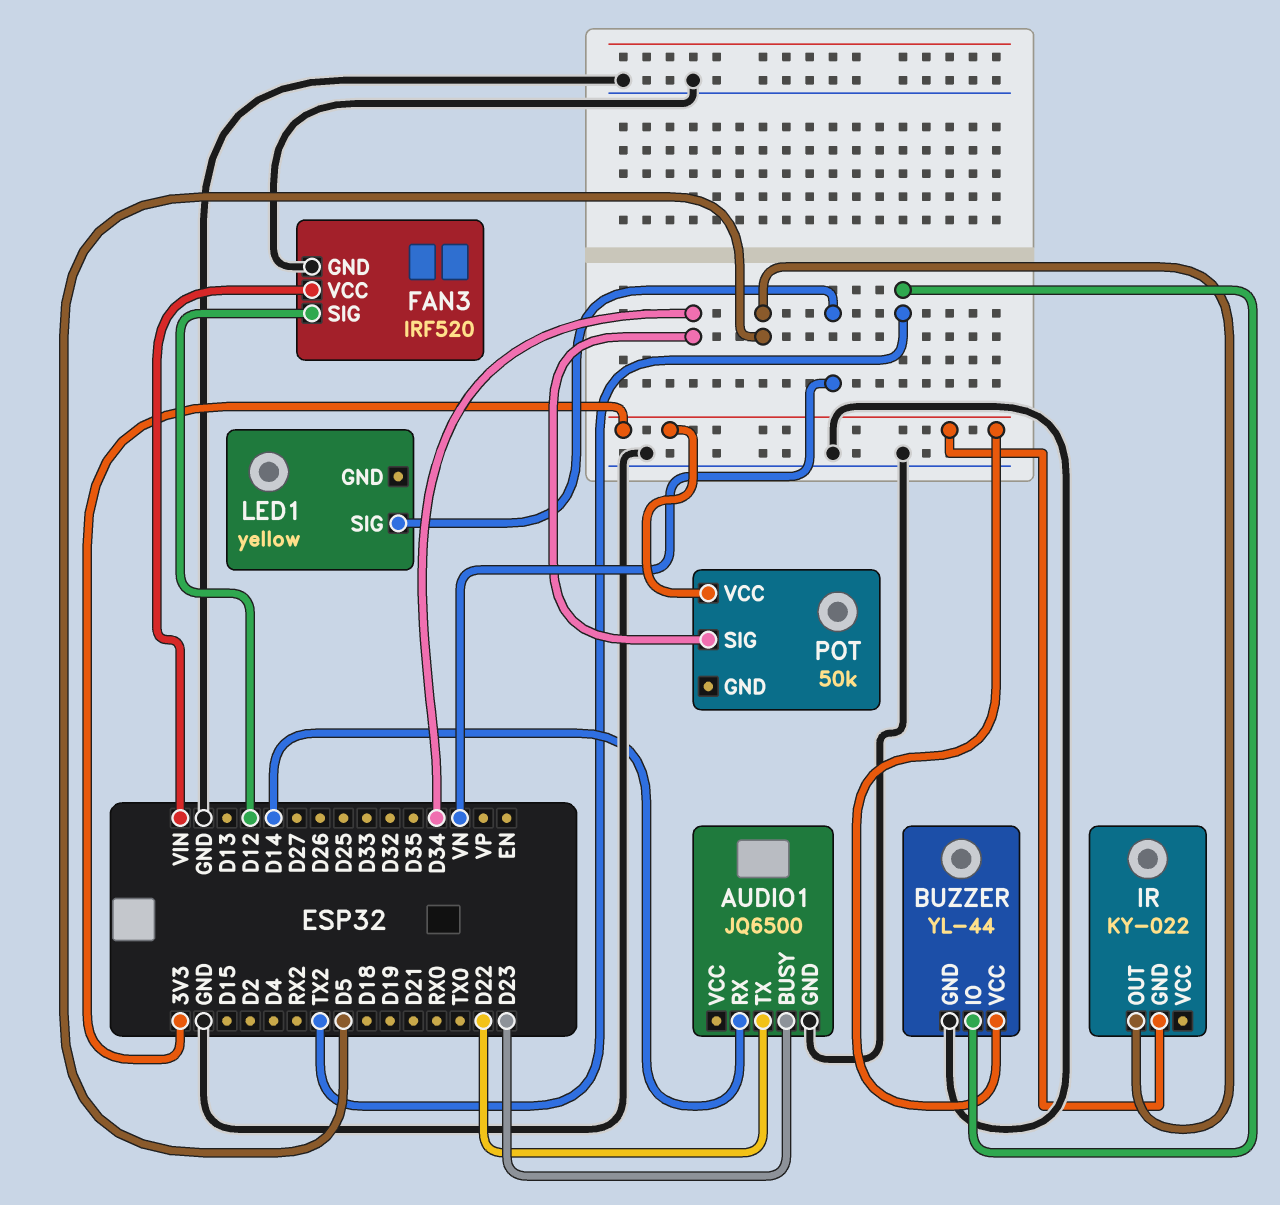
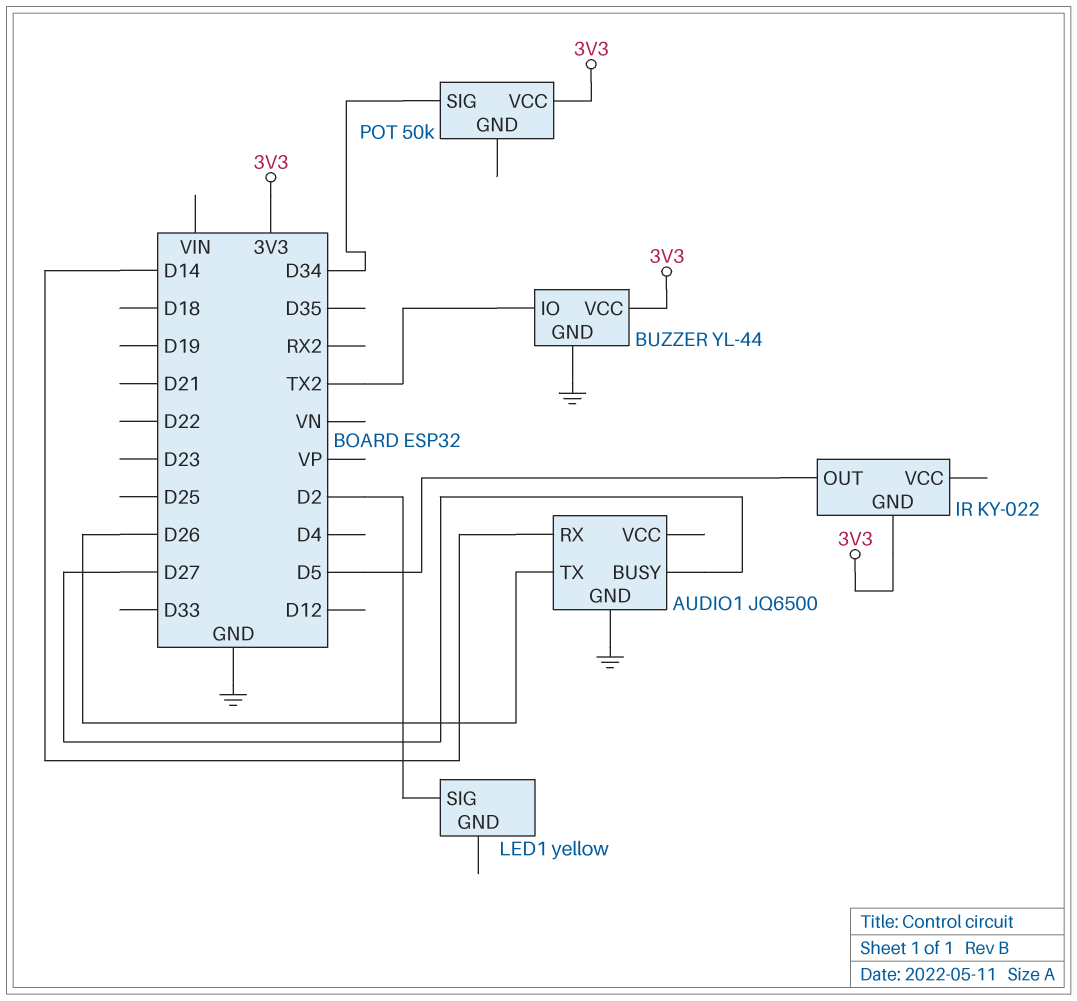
AUDIO1 pin BUSY: D23 -> D27
AUDIO1 pin TX: D22 -> D26
FAN3: IRF520 -> none
FAN3 pin GND: GND -> none
FAN3 pin SIG: D12 -> none
FAN3 pin VCC: VIN -> none
LED1 pin SIG: VN -> D2

